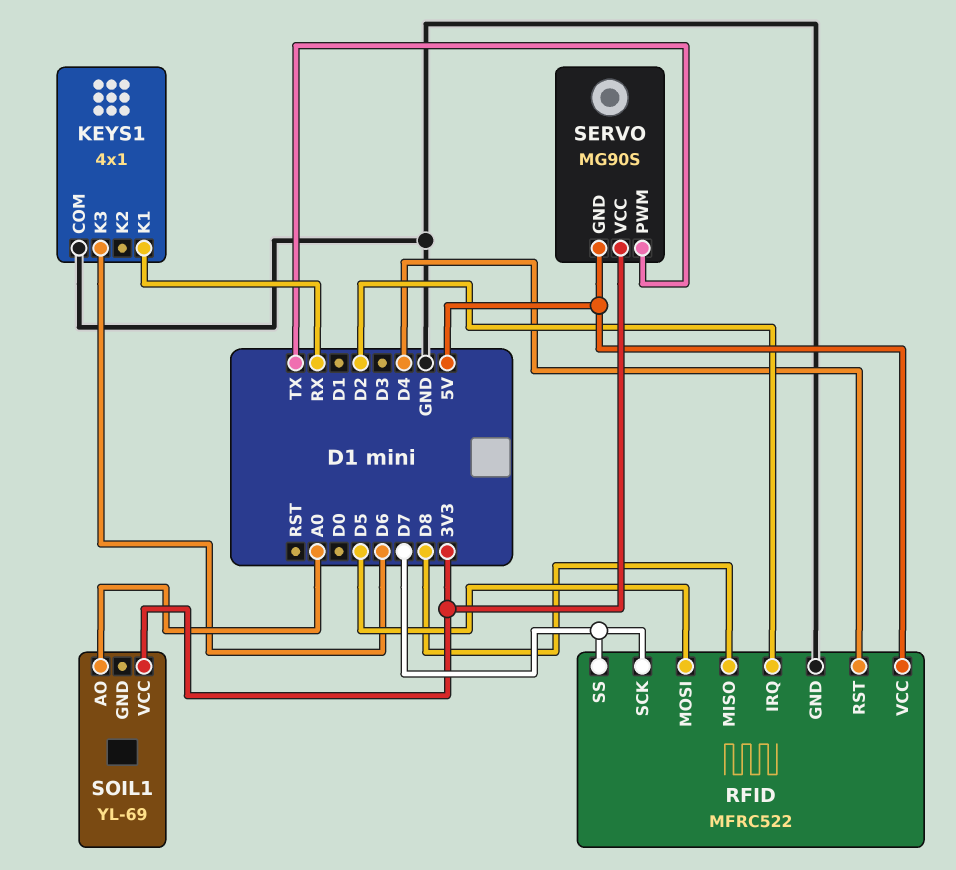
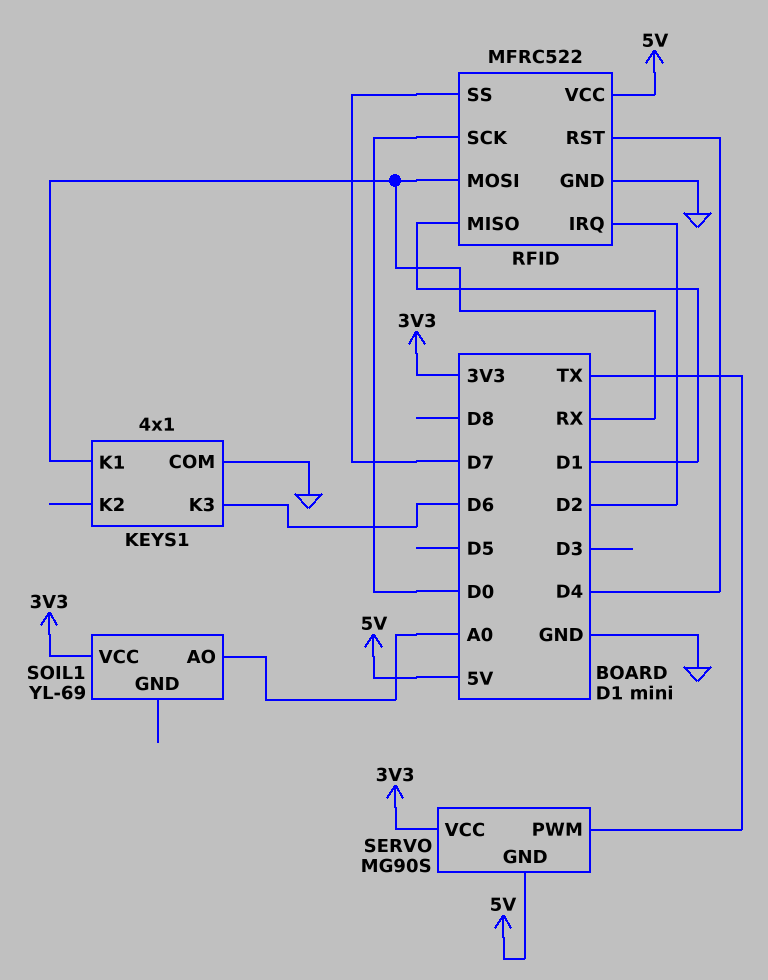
RFID pin MISO: D8 -> D1
RFID pin MOSI: D5 -> RX
RFID pin SCK: D7 -> D0

